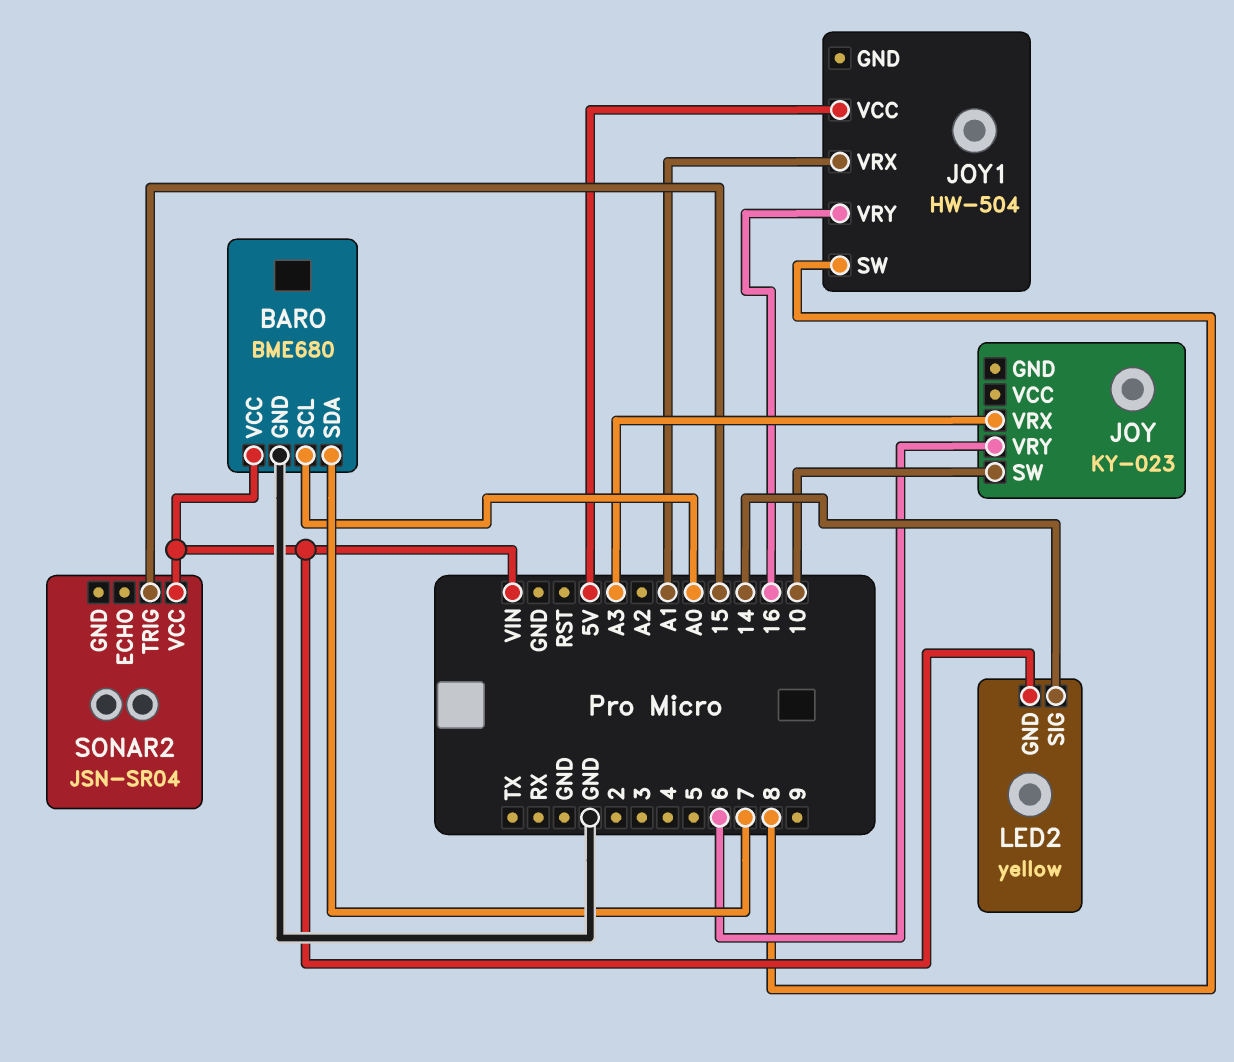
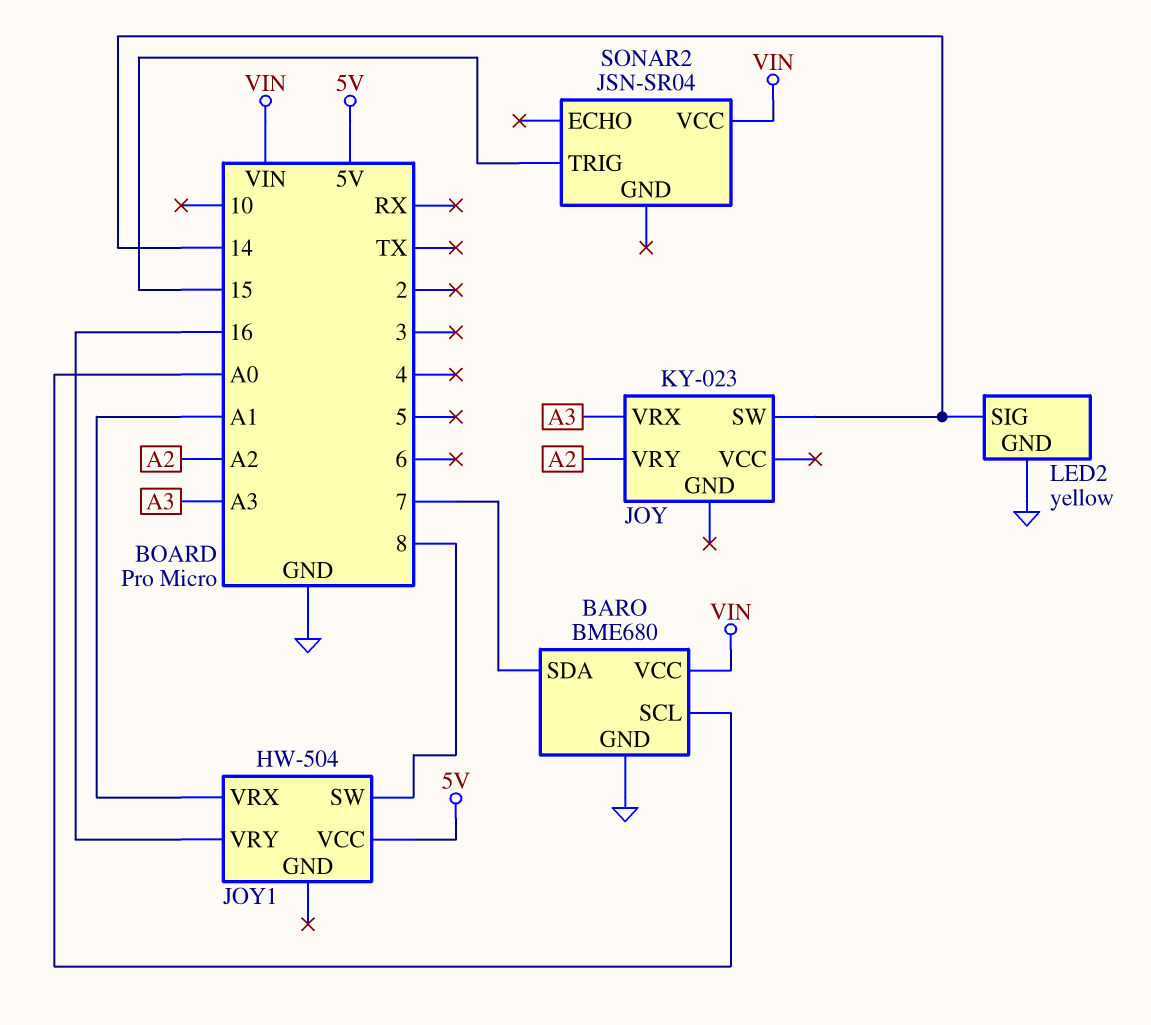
JOY pin SW: 10 -> 14
JOY pin VRY: 6 -> A2
LED2 pin GND: VIN -> GND

